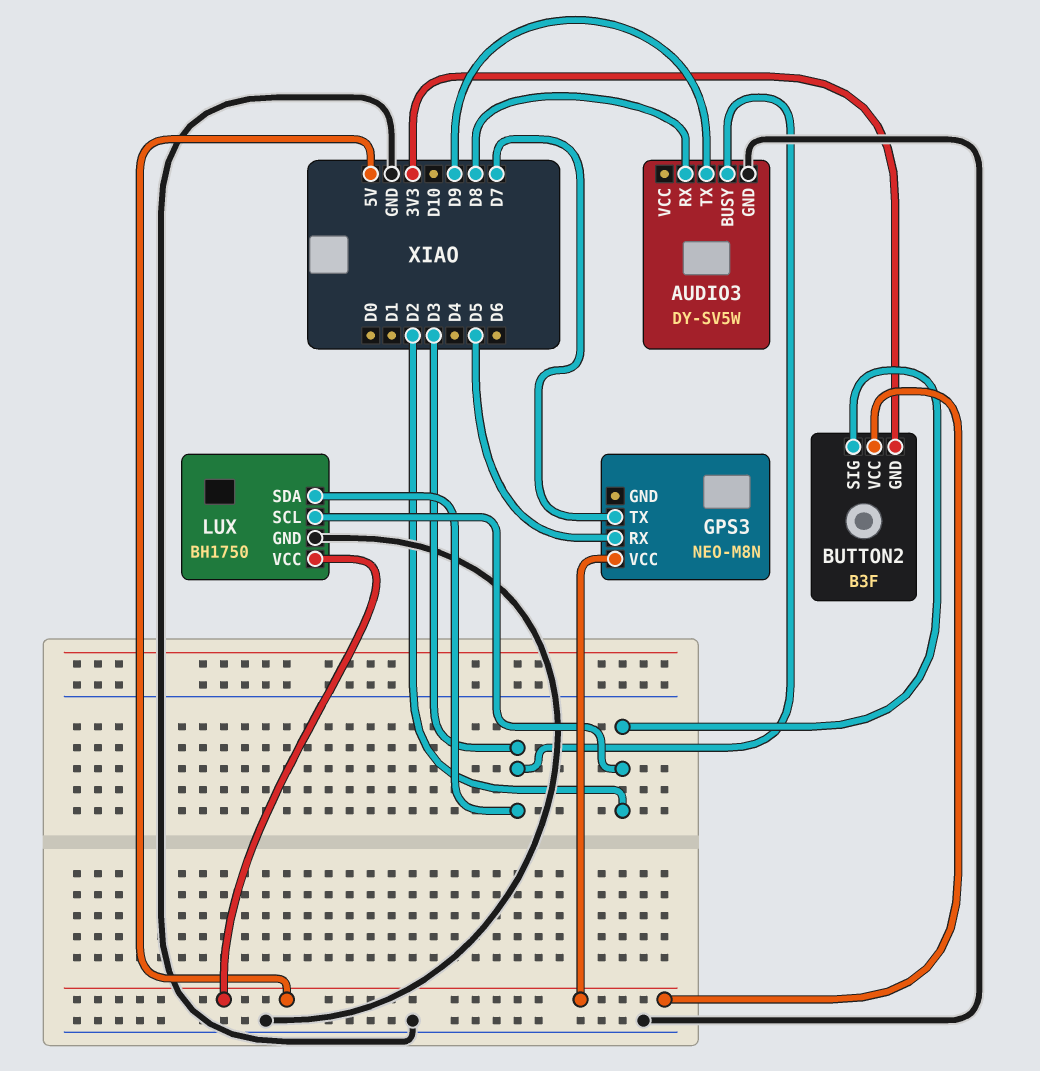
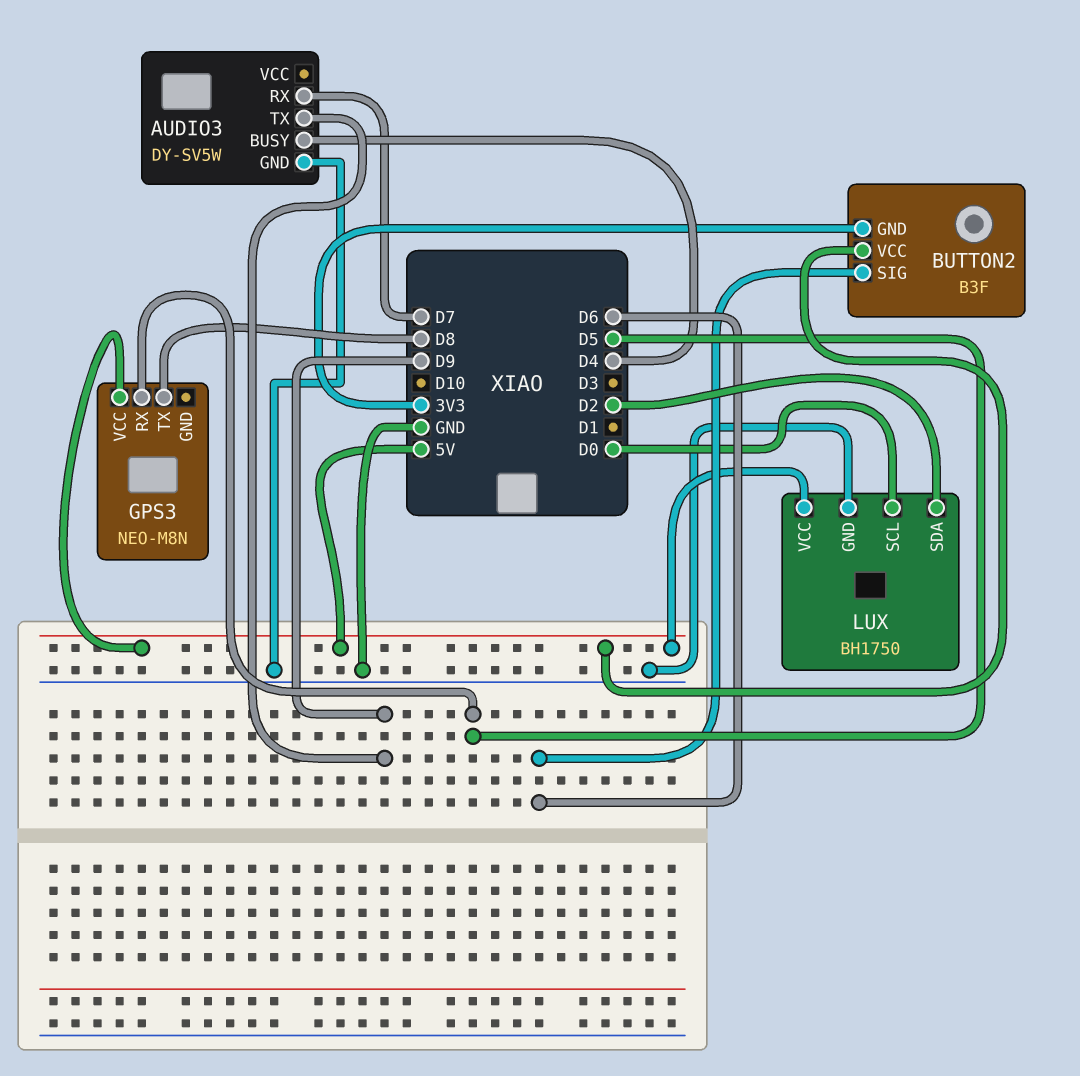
AUDIO3 pin BUSY: D3 -> D4
AUDIO3 pin RX: D8 -> D7
BUTTON2 pin SIG: D2 -> D6
GPS3 pin TX: D7 -> D8
LUX pin SCL: D2 -> D0
LUX pin SDA: D3 -> D2

